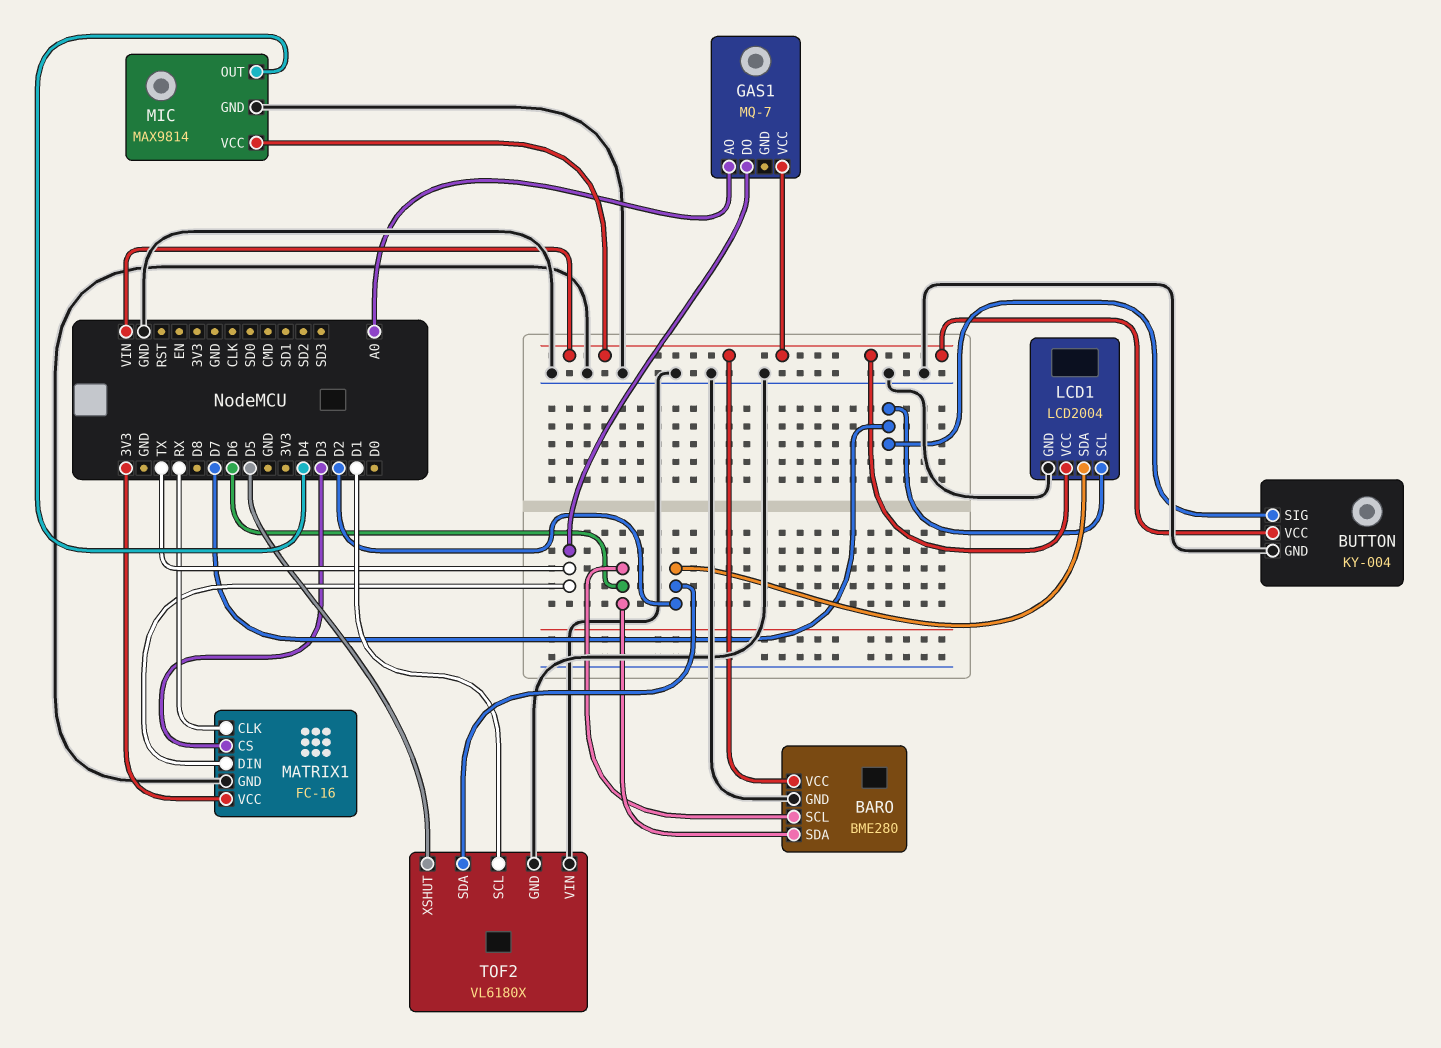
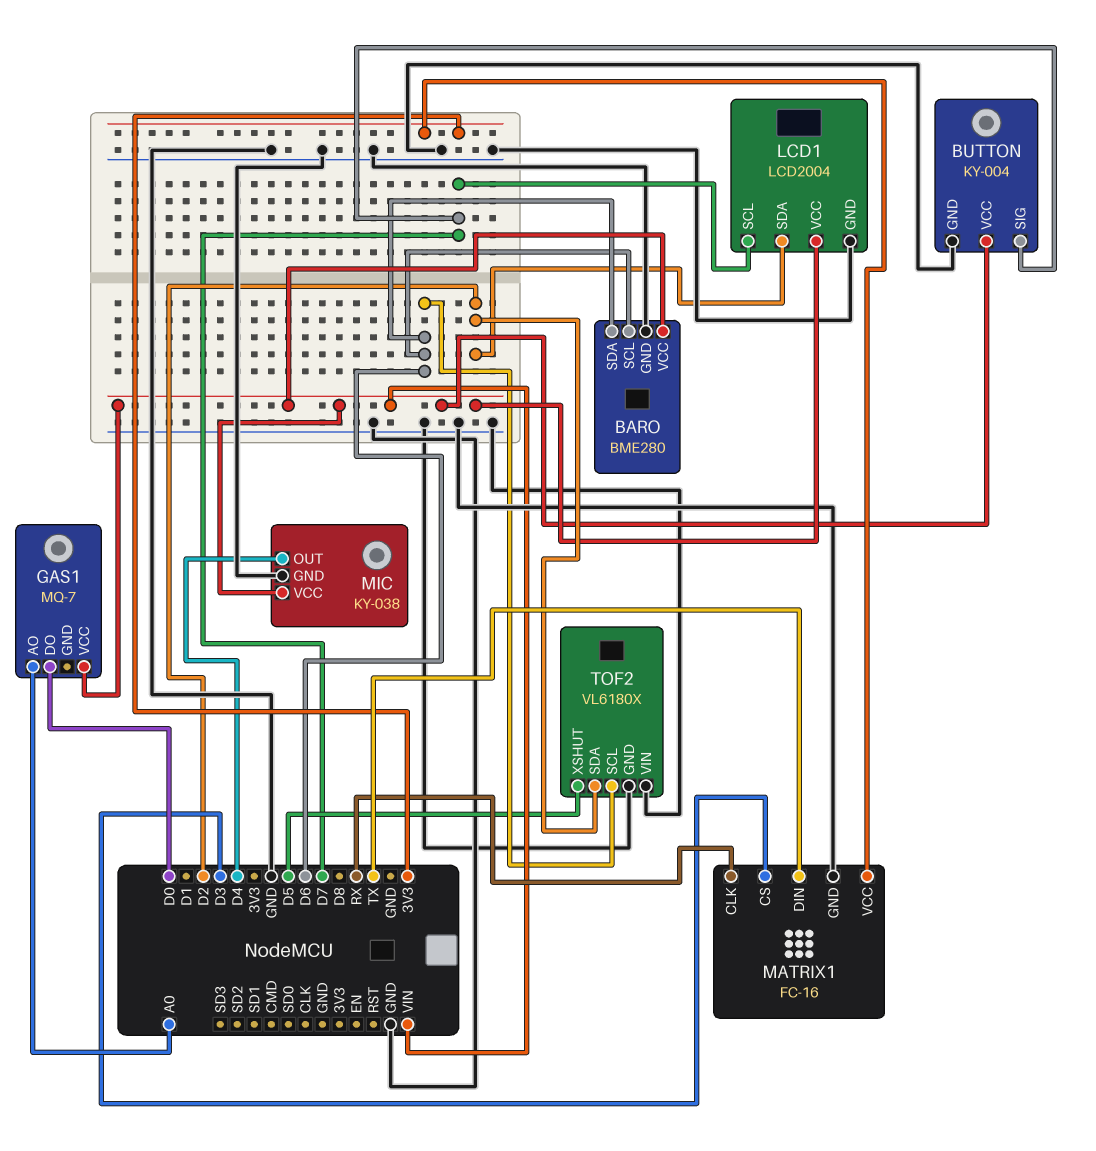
GAS1 pin DO: TX -> D0
MIC: MAX9814 -> KY-038
TOF2 pin SCL: D1 -> D6

